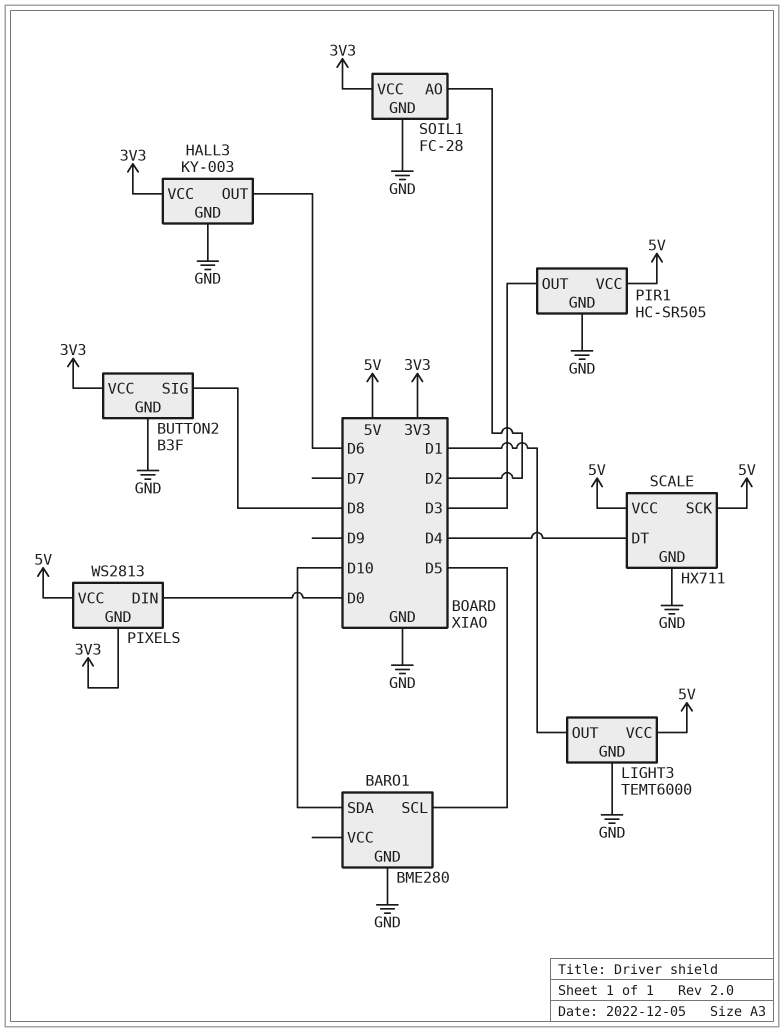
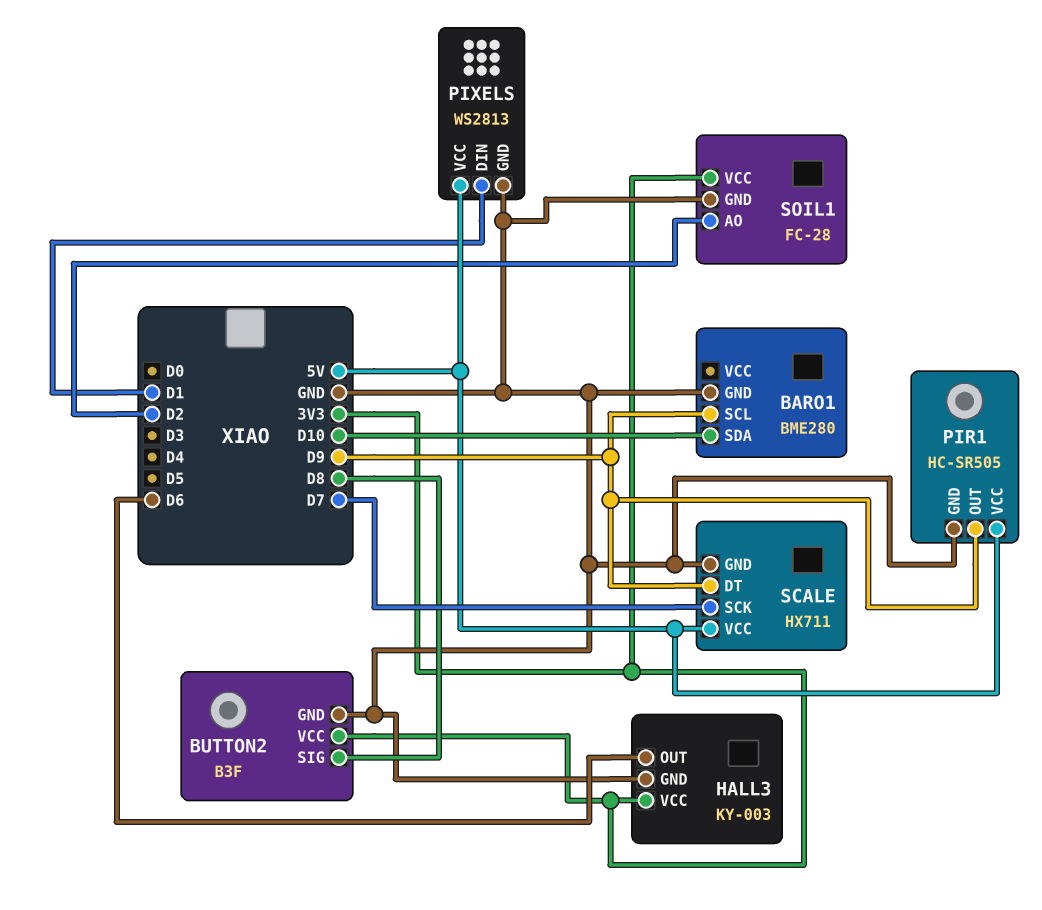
BARO1 pin SCL: D5 -> D9
LIGHT3: TEMT6000 -> none
LIGHT3 pin GND: GND -> none
LIGHT3 pin OUT: D1 -> none
LIGHT3 pin VCC: 5V -> none
PIR1 pin OUT: D3 -> D9
PIXELS pin DIN: D0 -> D1
PIXELS pin GND: 3V3 -> GND
SCALE pin DT: D4 -> D9
SCALE pin SCK: 5V -> D7

